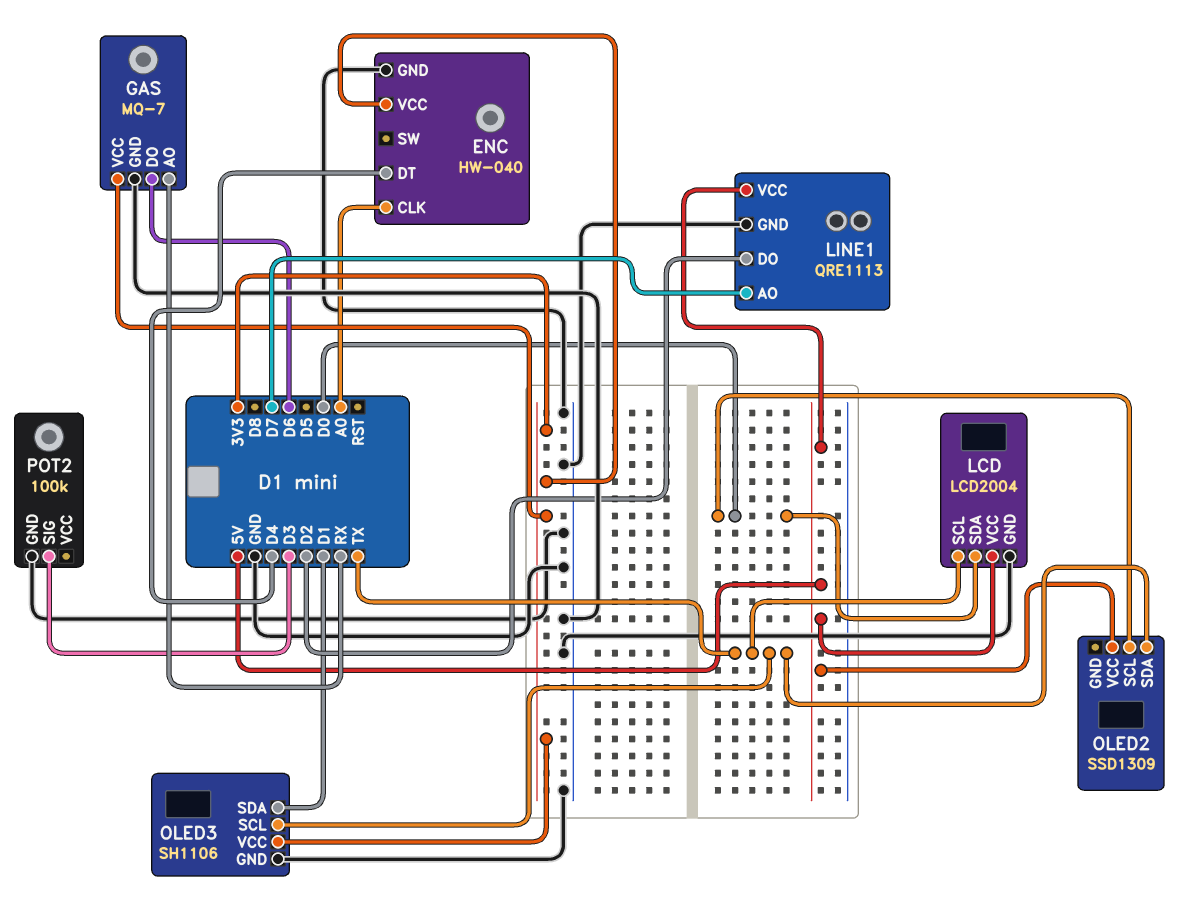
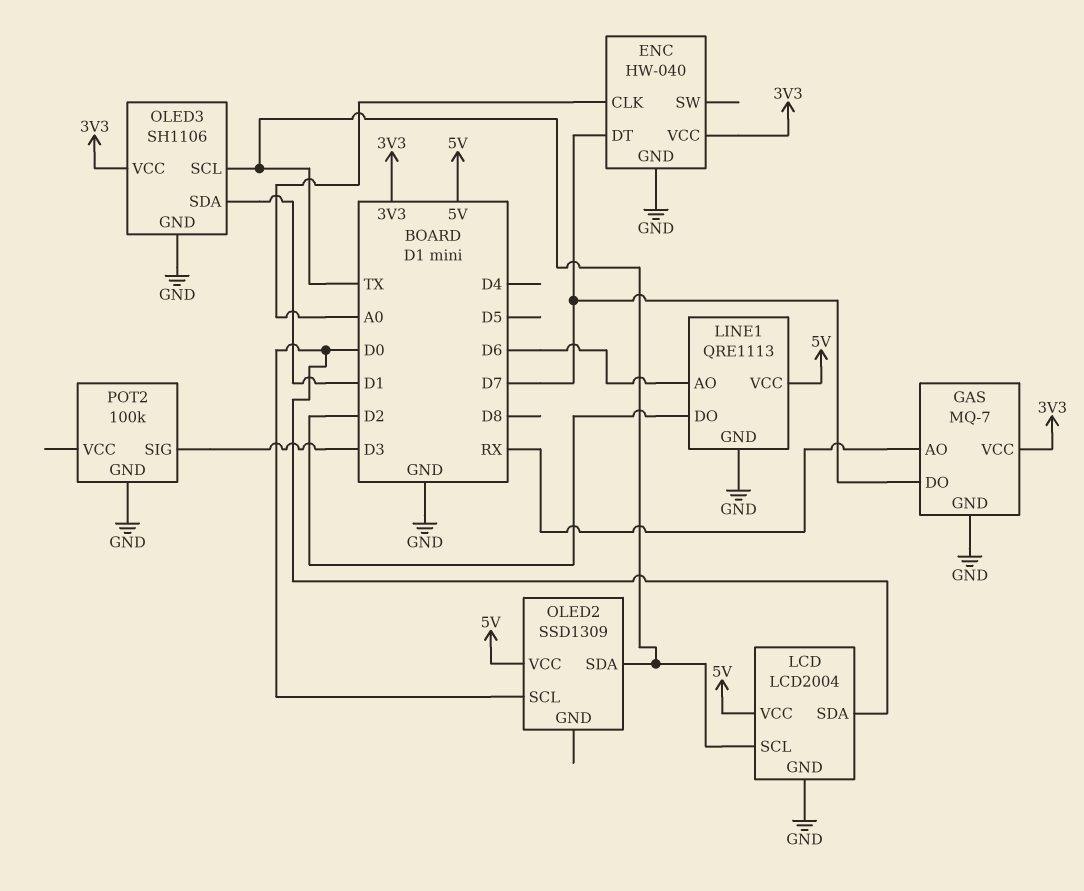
ENC pin DT: D4 -> D7
GAS pin DO: D6 -> D7
LINE1 pin AO: D7 -> D6

